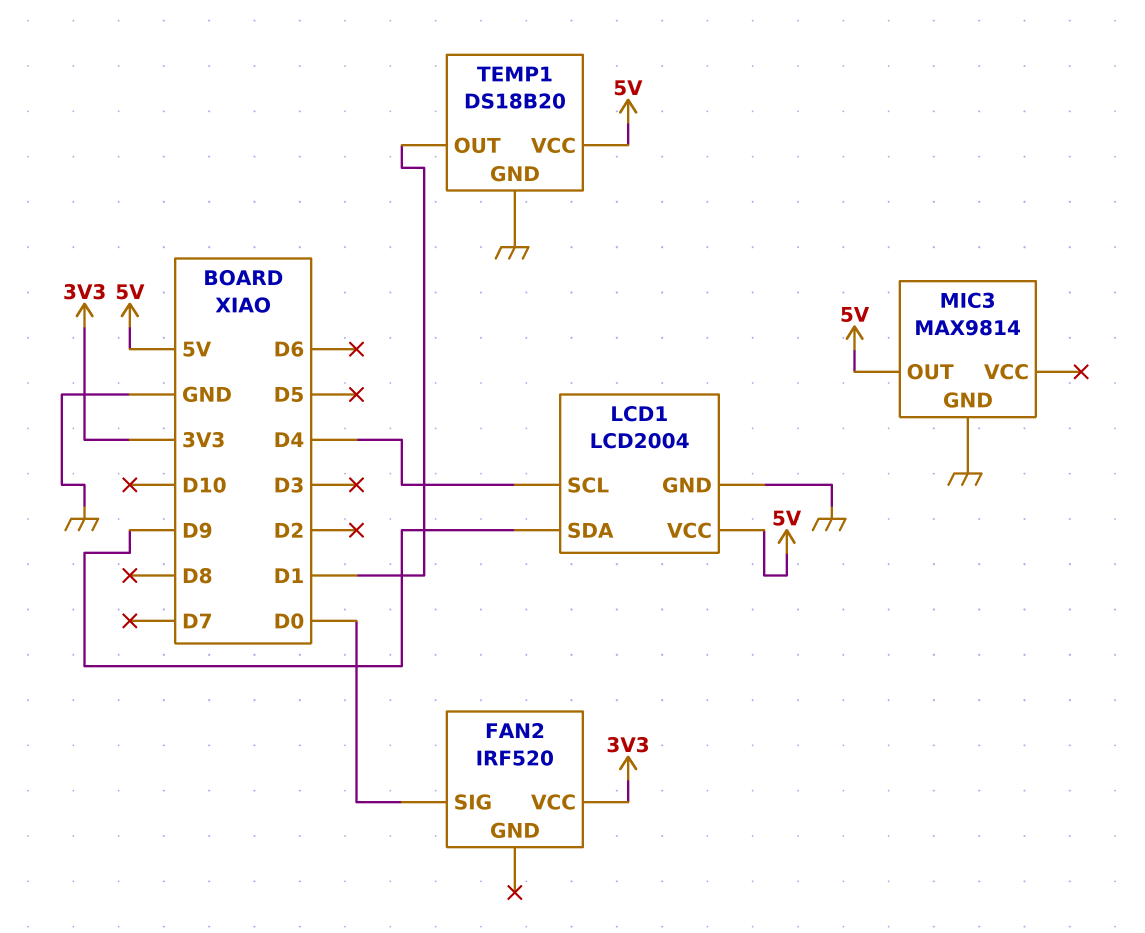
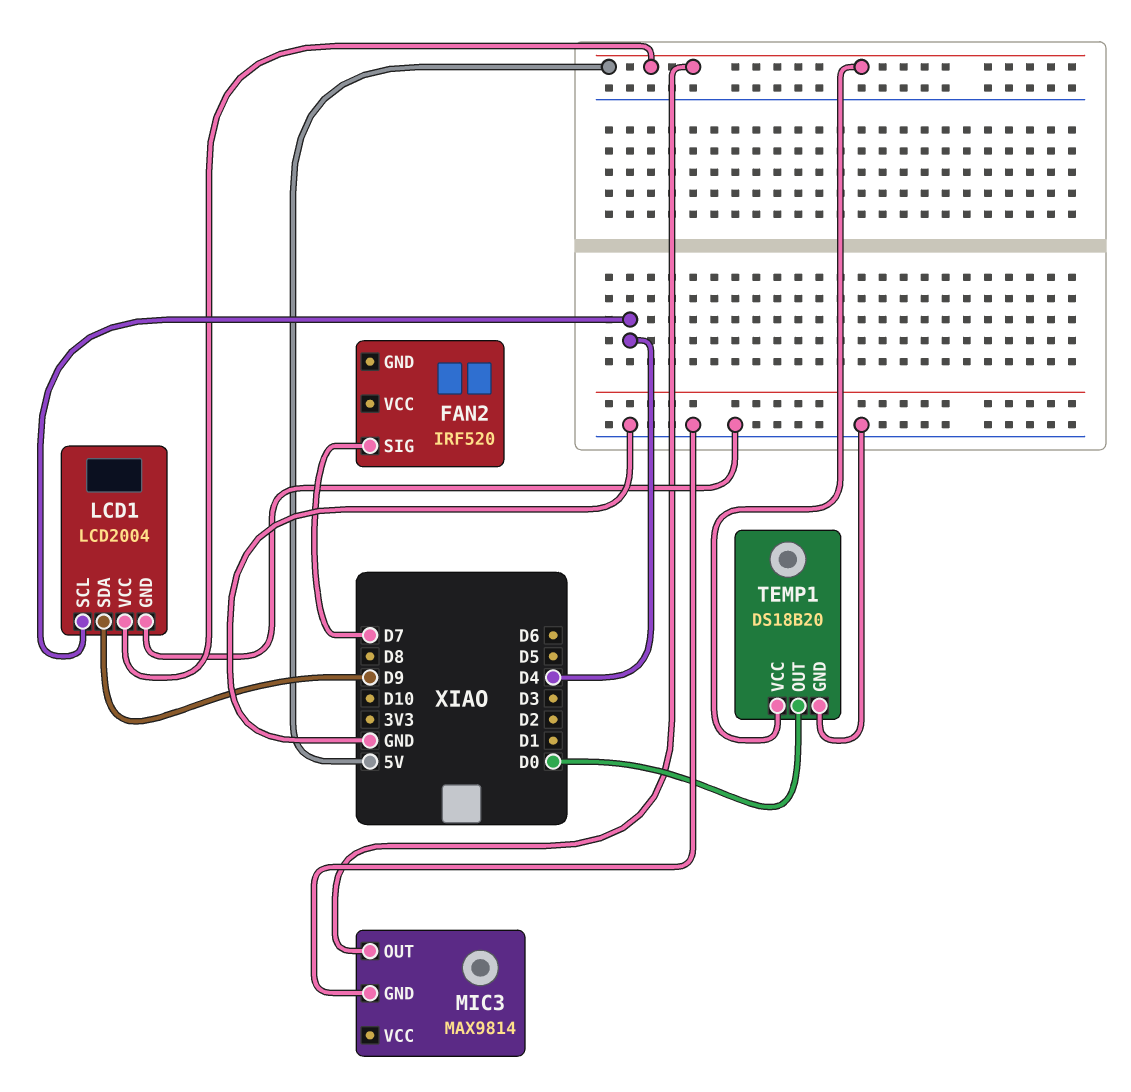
FAN2 pin SIG: D0 -> D7
FAN2 pin VCC: 3V3 -> none
TEMP1 pin OUT: D1 -> D0

